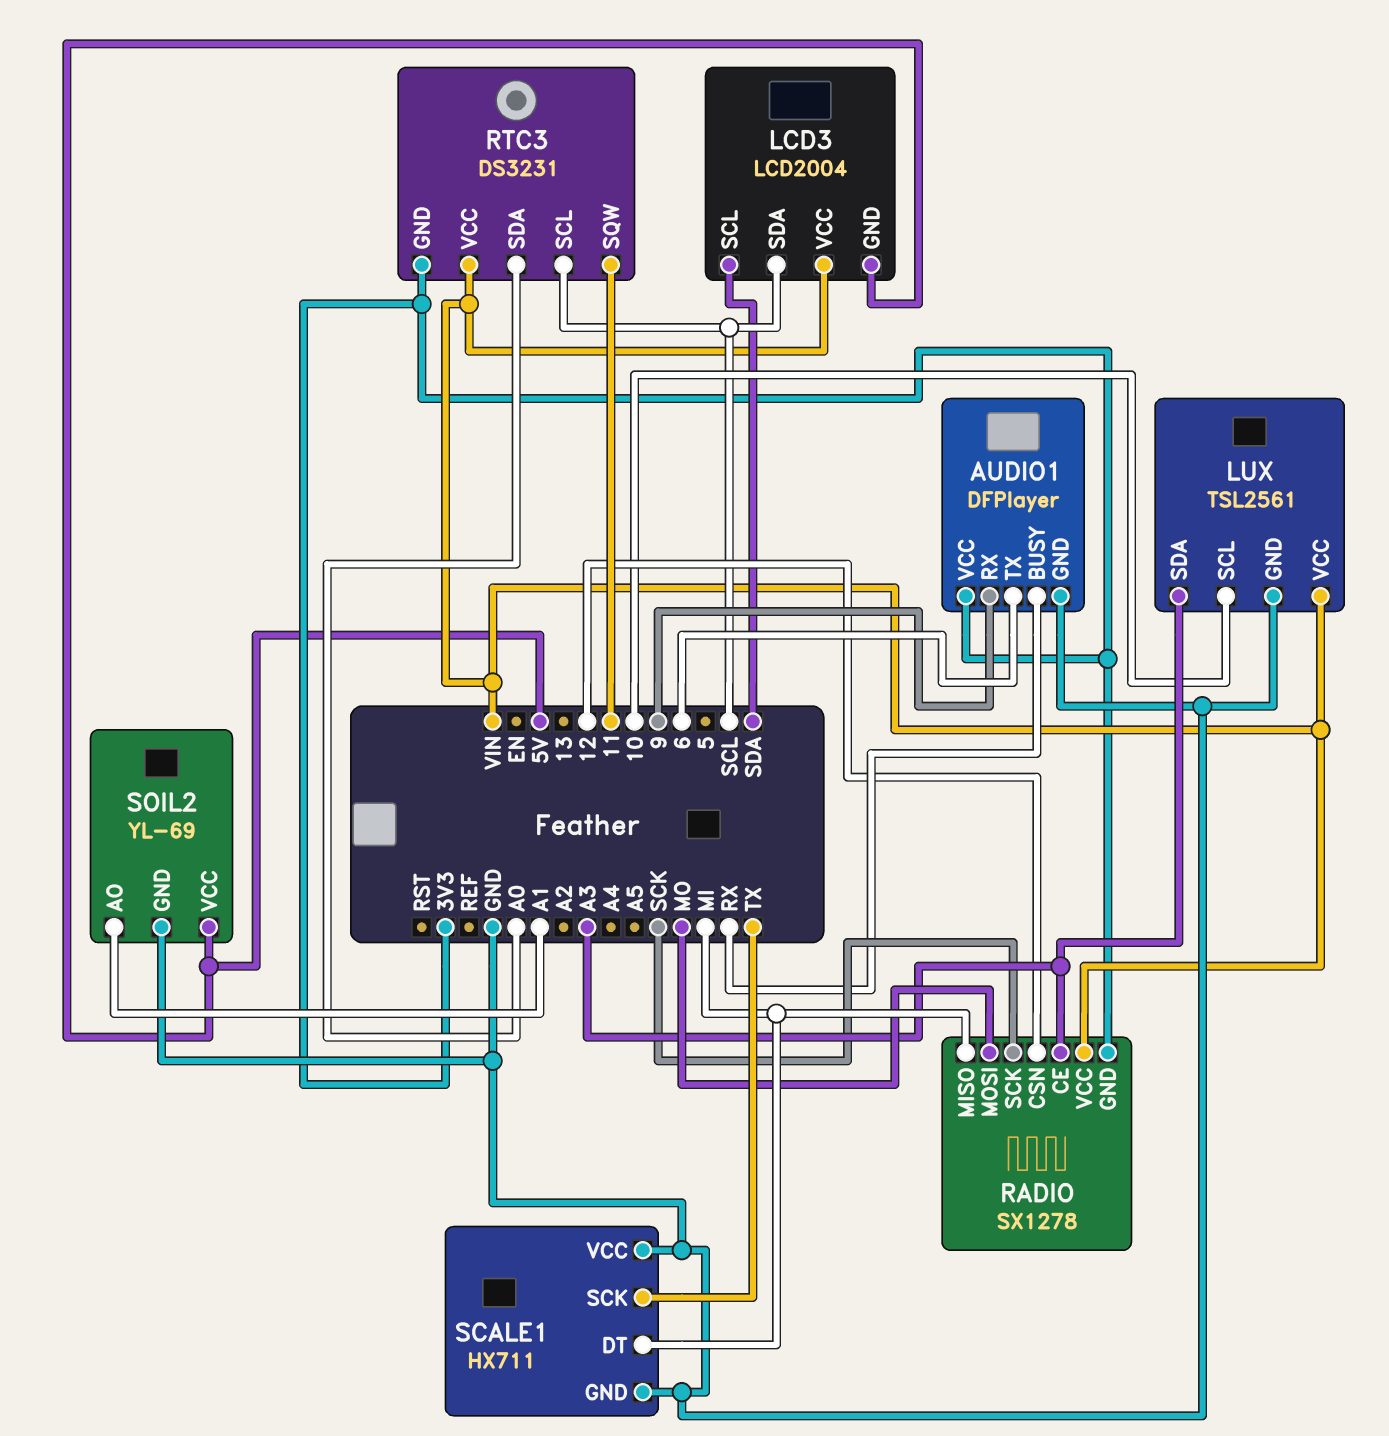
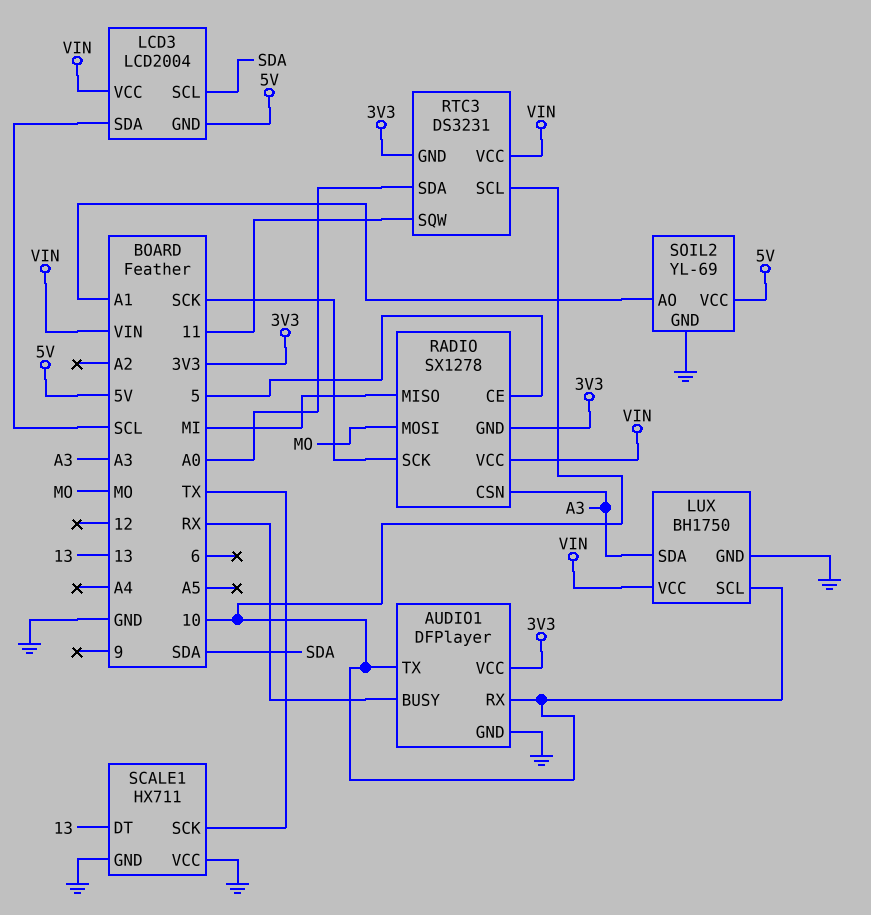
AUDIO1 pin RX: 9 -> 10
AUDIO1 pin TX: 6 -> 10
LUX: TSL2561 -> BH1750
RADIO pin CE: A3 -> 5
RADIO pin CSN: 12 -> A3
RTC3 pin SCL: SCL -> 10
SCALE1 pin DT: MI -> 13

